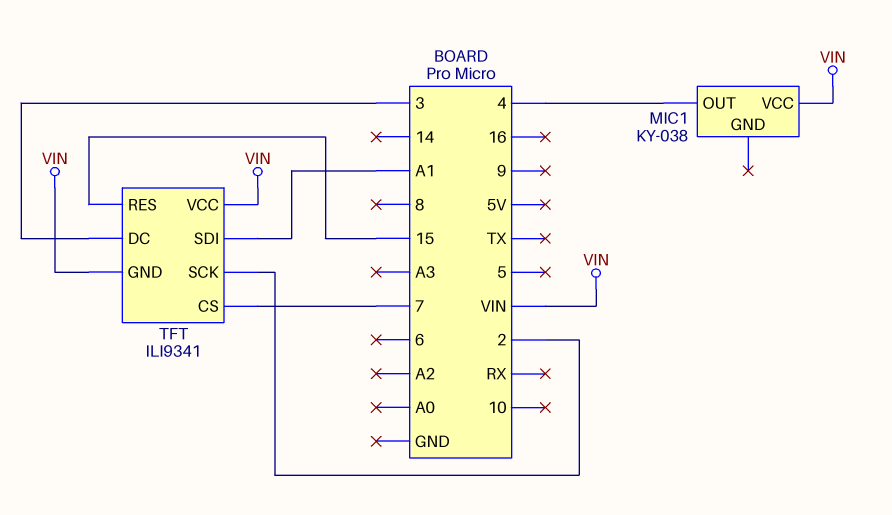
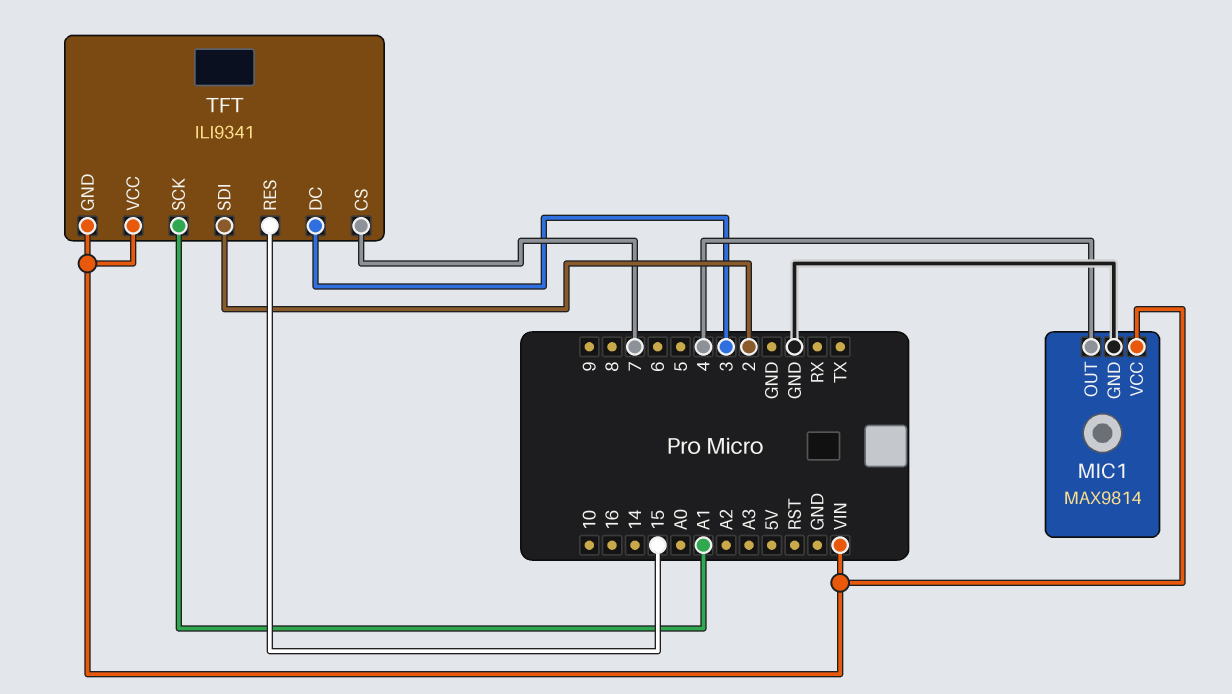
MIC1: KY-038 -> MAX9814
MIC1 pin GND: none -> GND
TFT pin SCK: 2 -> A1
TFT pin SDI: A1 -> 2

